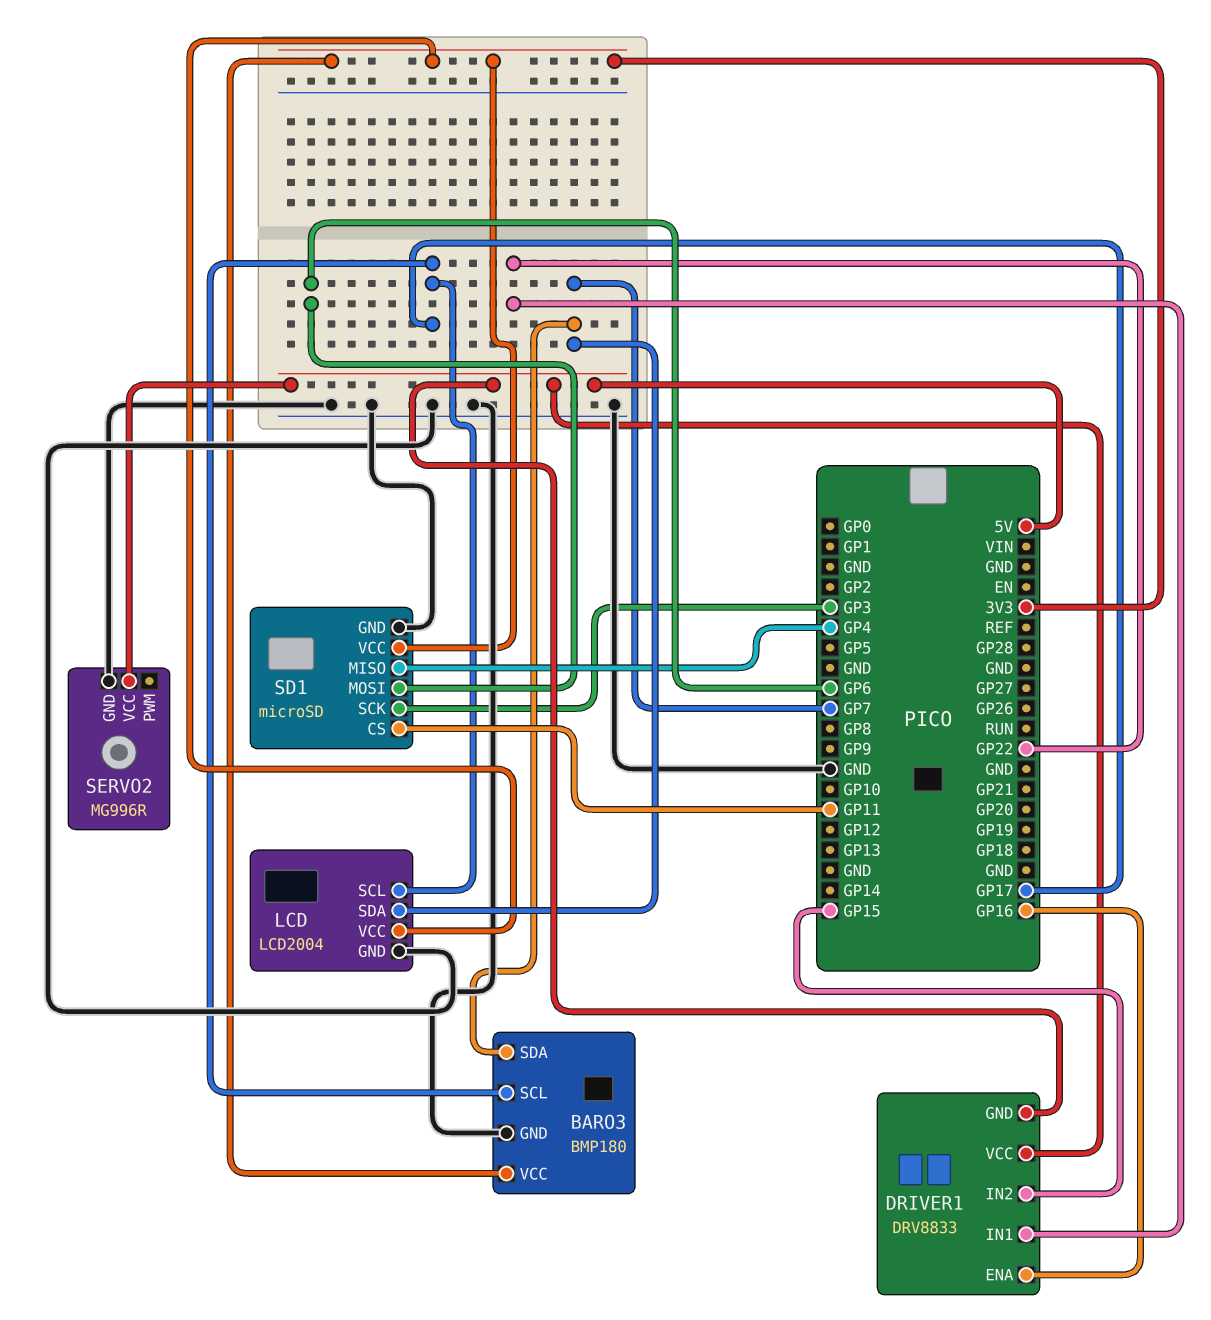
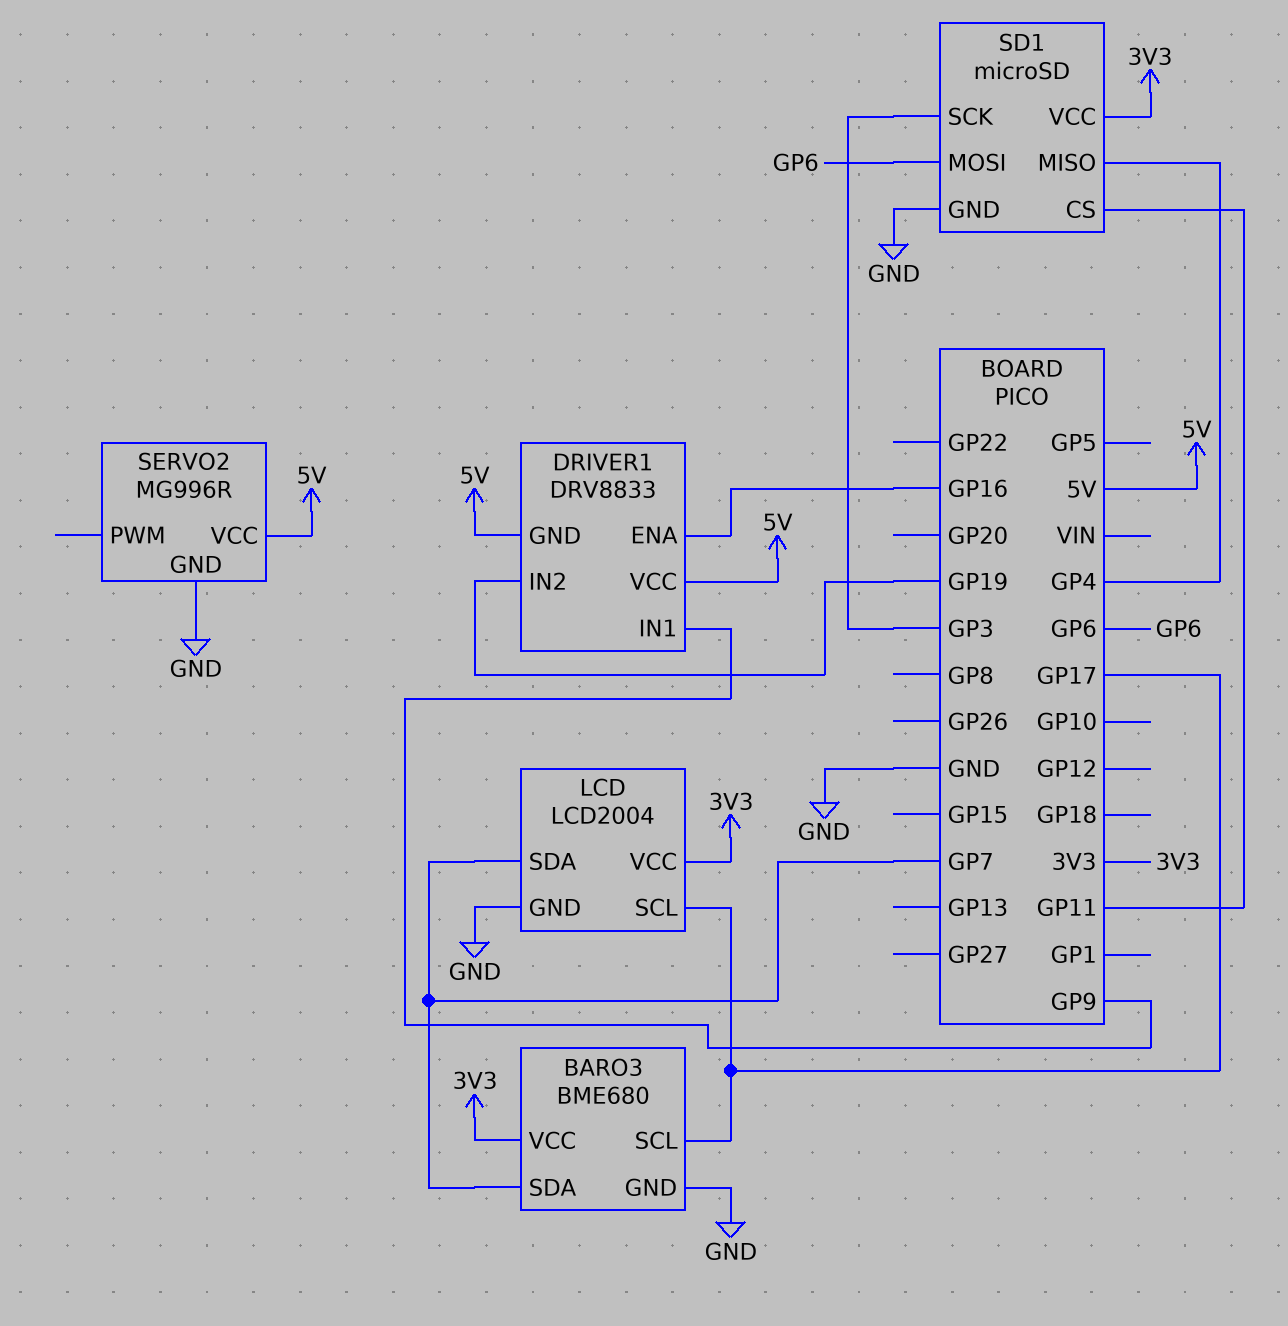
BARO3: BMP180 -> BME680
DRIVER1 pin IN1: GP22 -> GP9
DRIVER1 pin IN2: GP15 -> GP19

